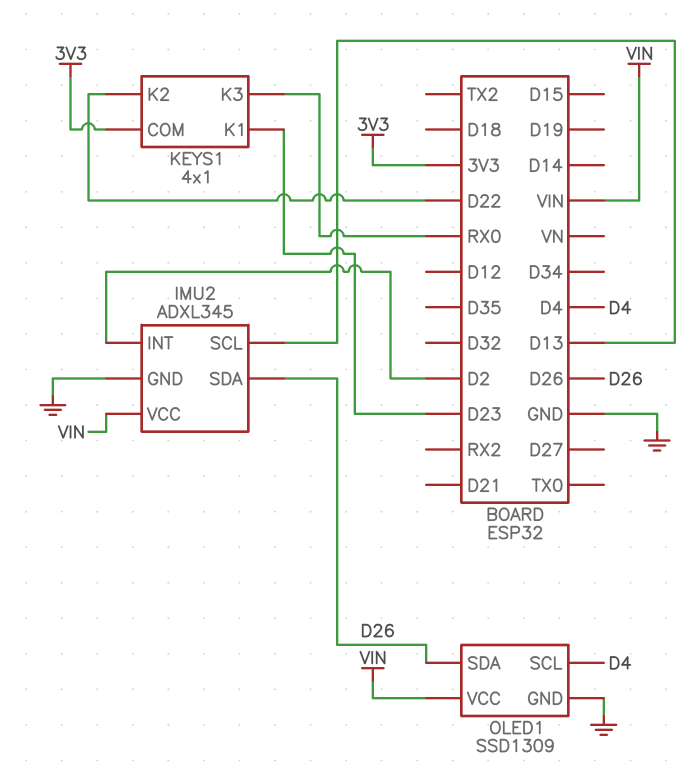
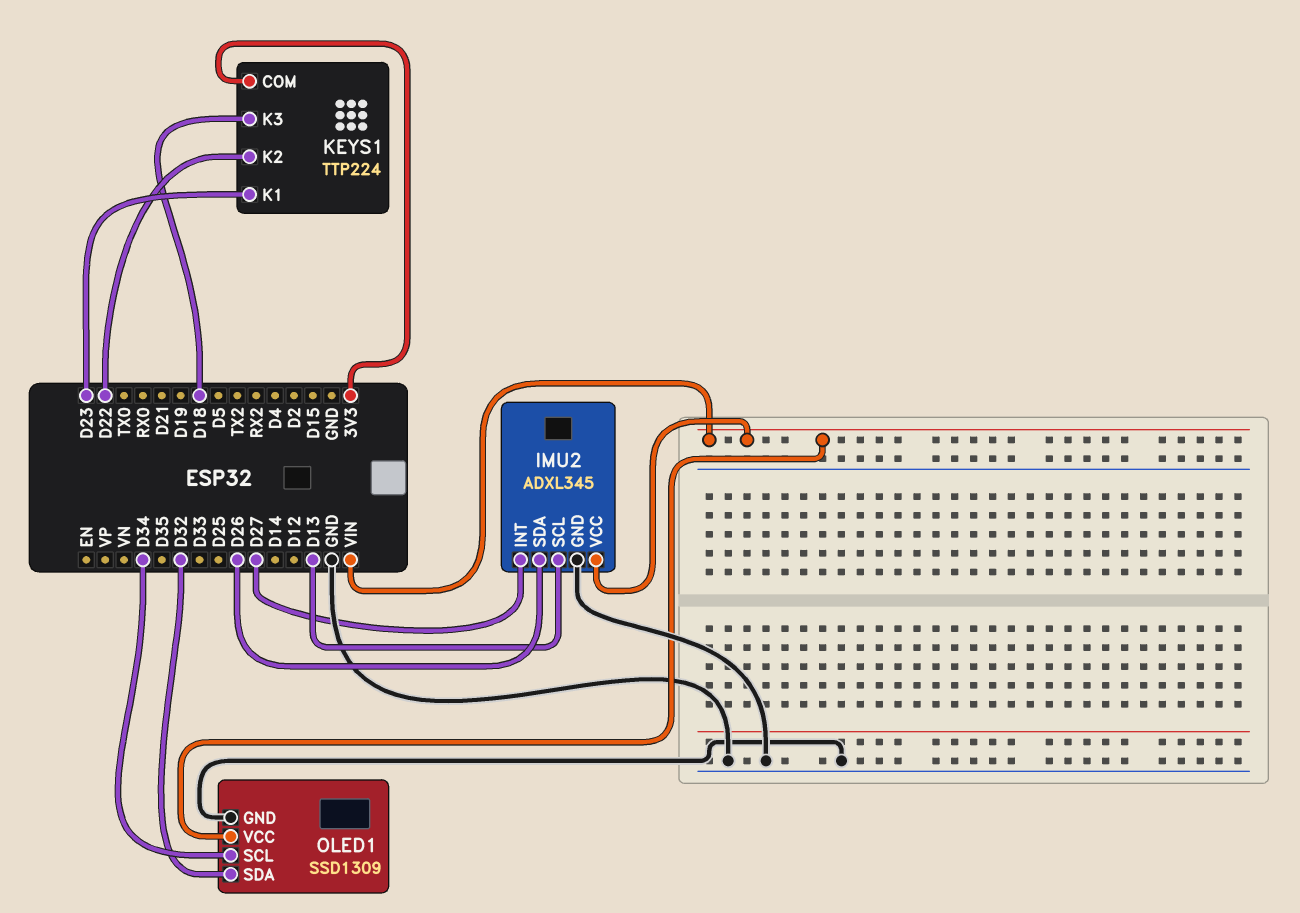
IMU2 pin INT: D2 -> D27
KEYS1: 4x1 -> TTP224
KEYS1 pin K3: RX0 -> D18
OLED1 pin SCL: D4 -> D34
OLED1 pin SDA: D26 -> D32

